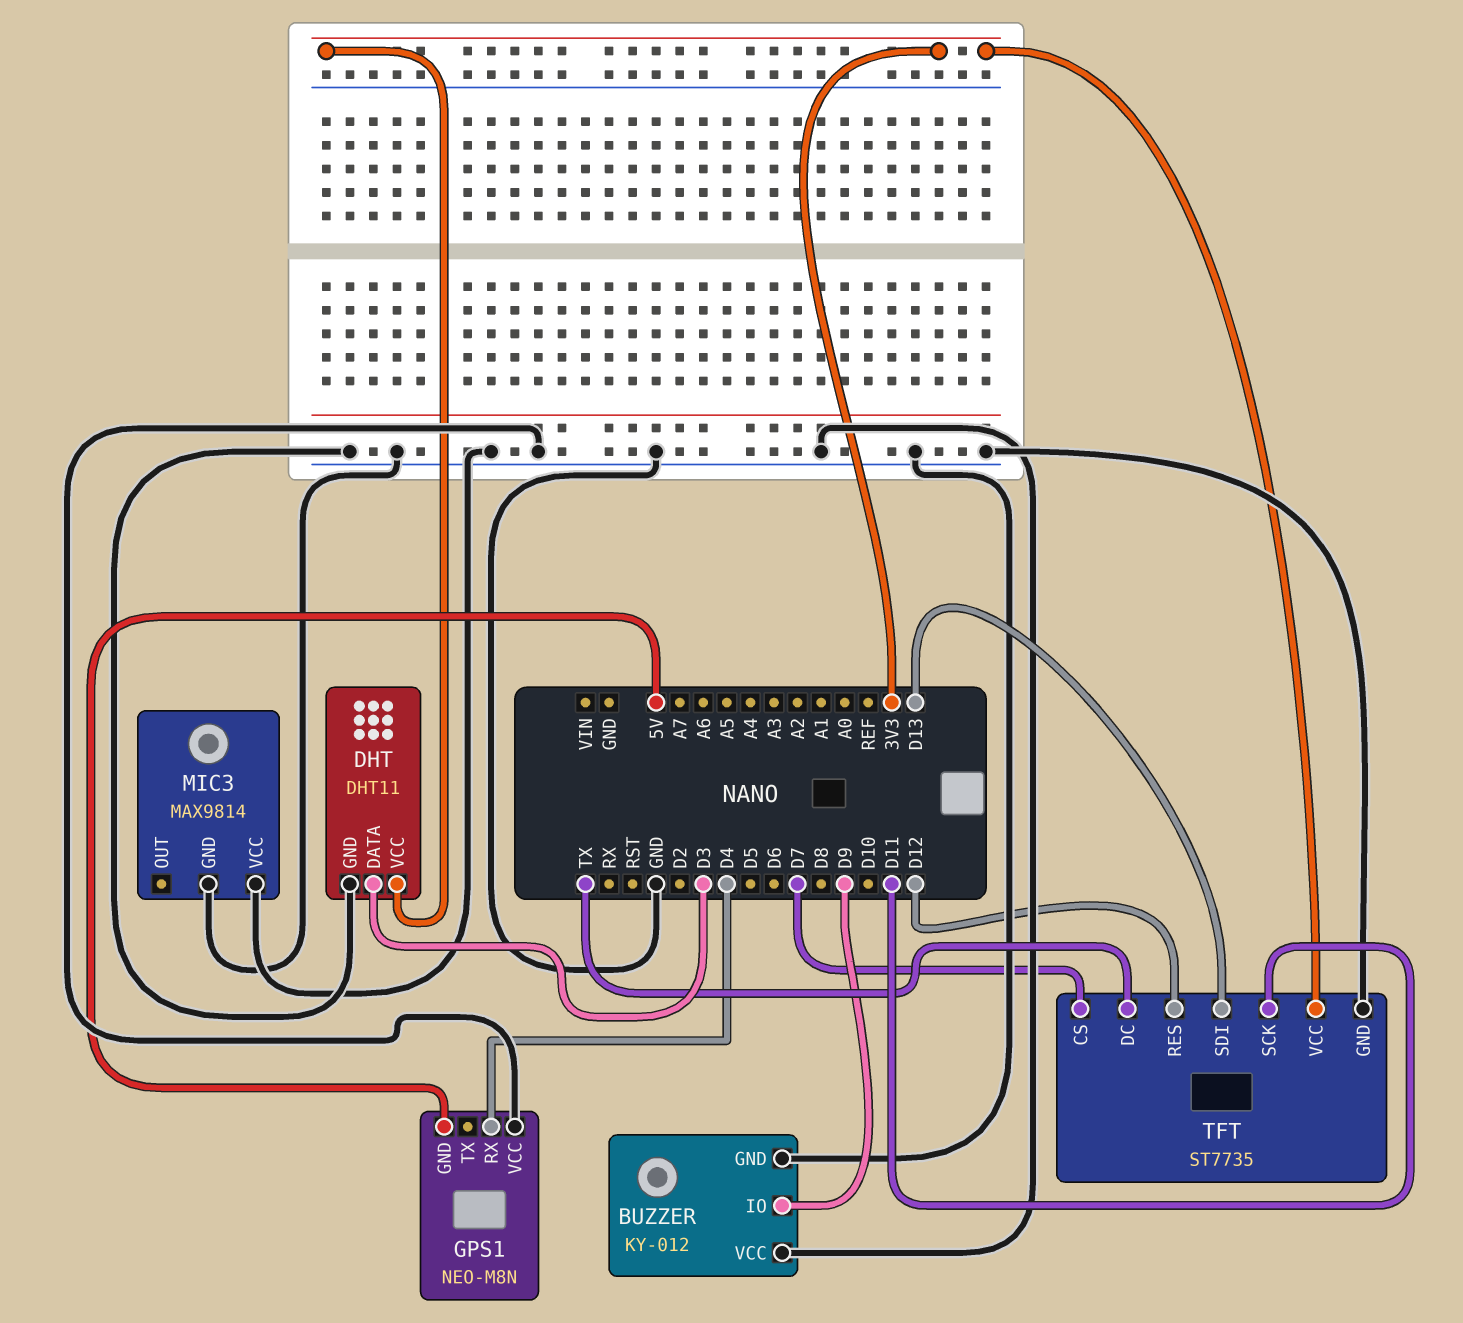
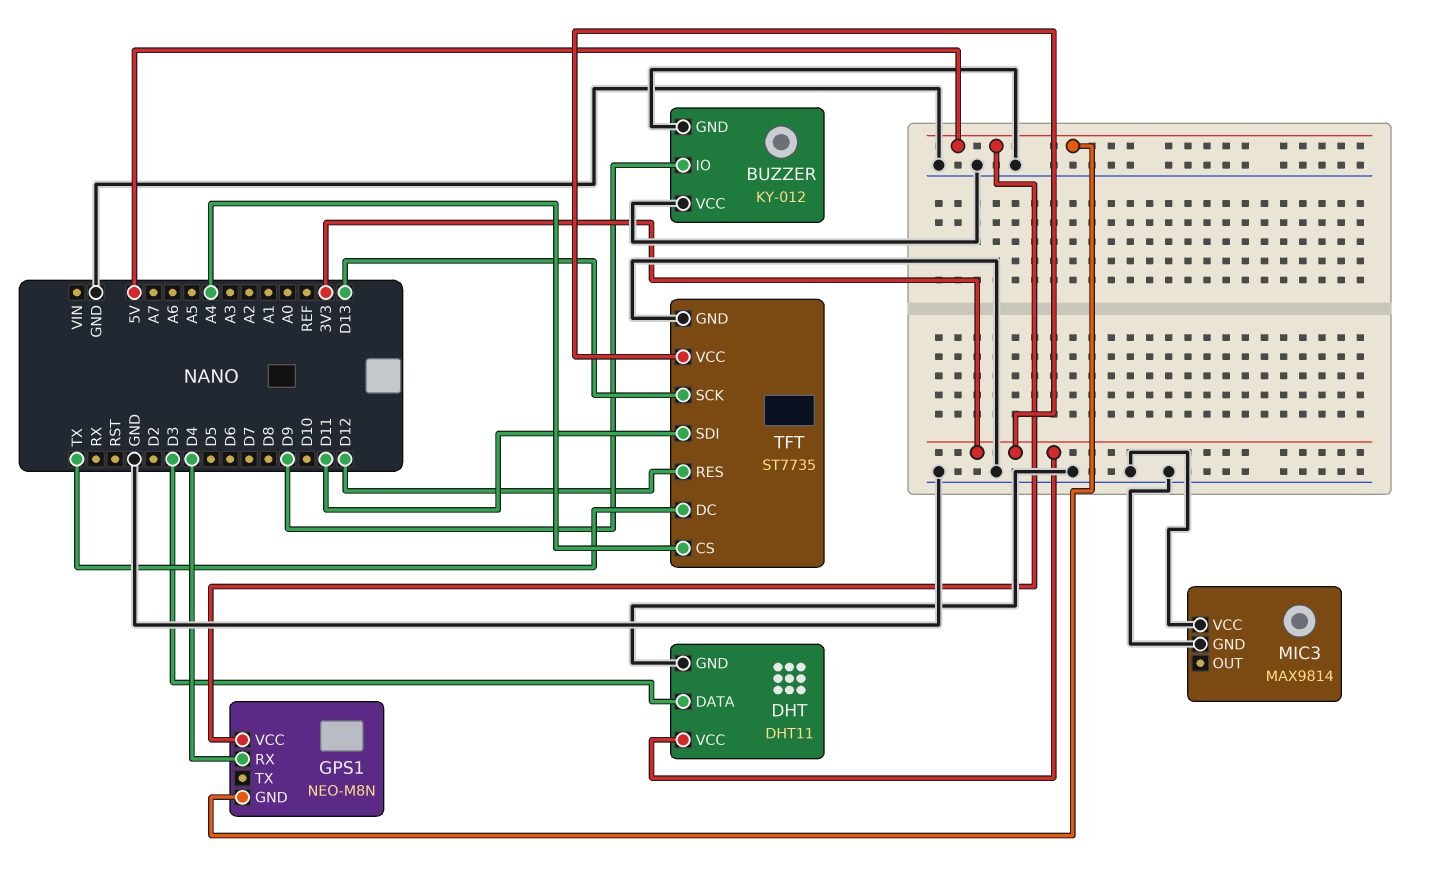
GPS1 pin VCC: GND -> 5V
TFT pin CS: D7 -> A4
TFT pin SCK: D11 -> D13
TFT pin SDI: D13 -> D11

